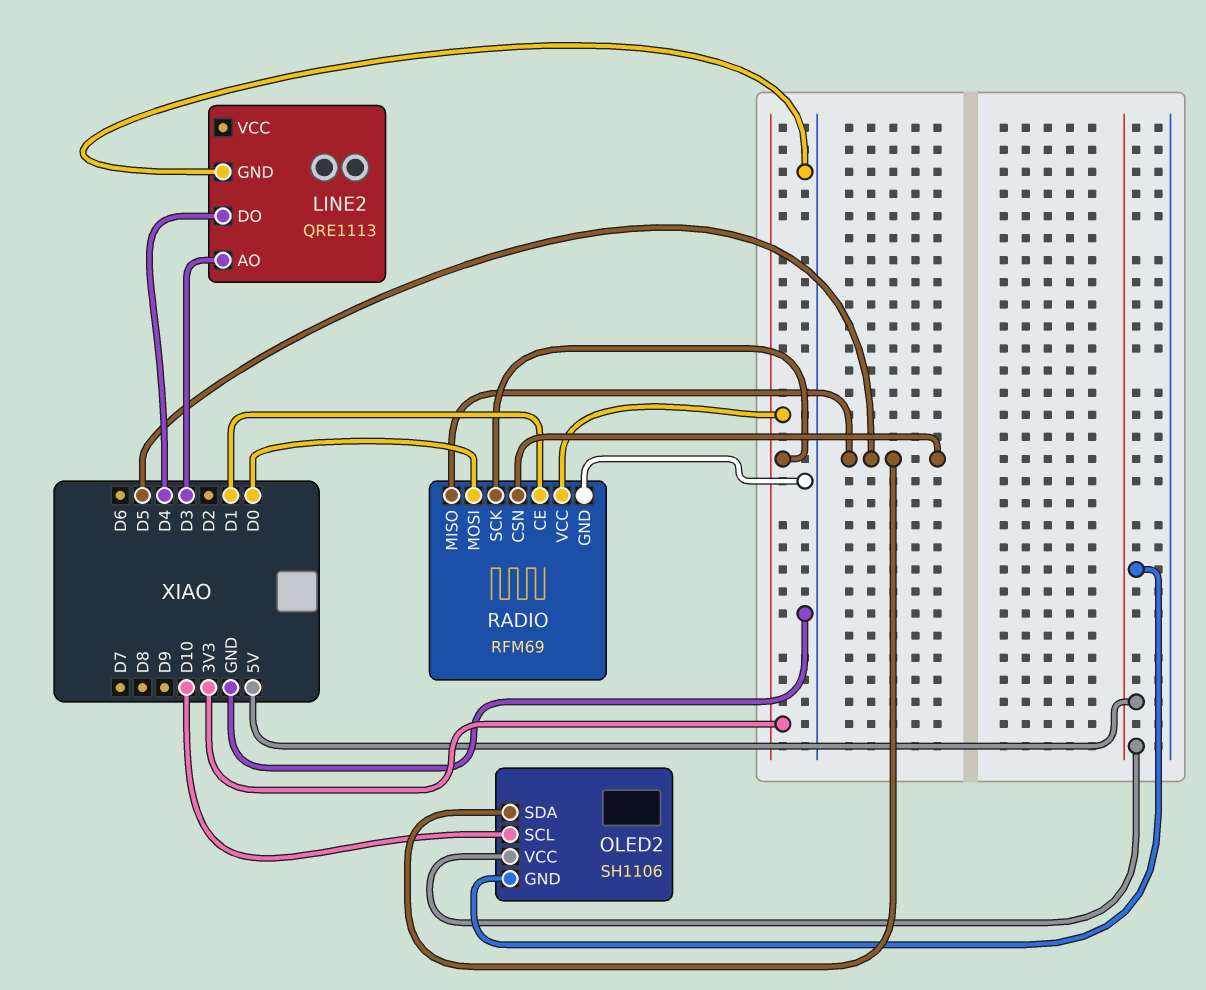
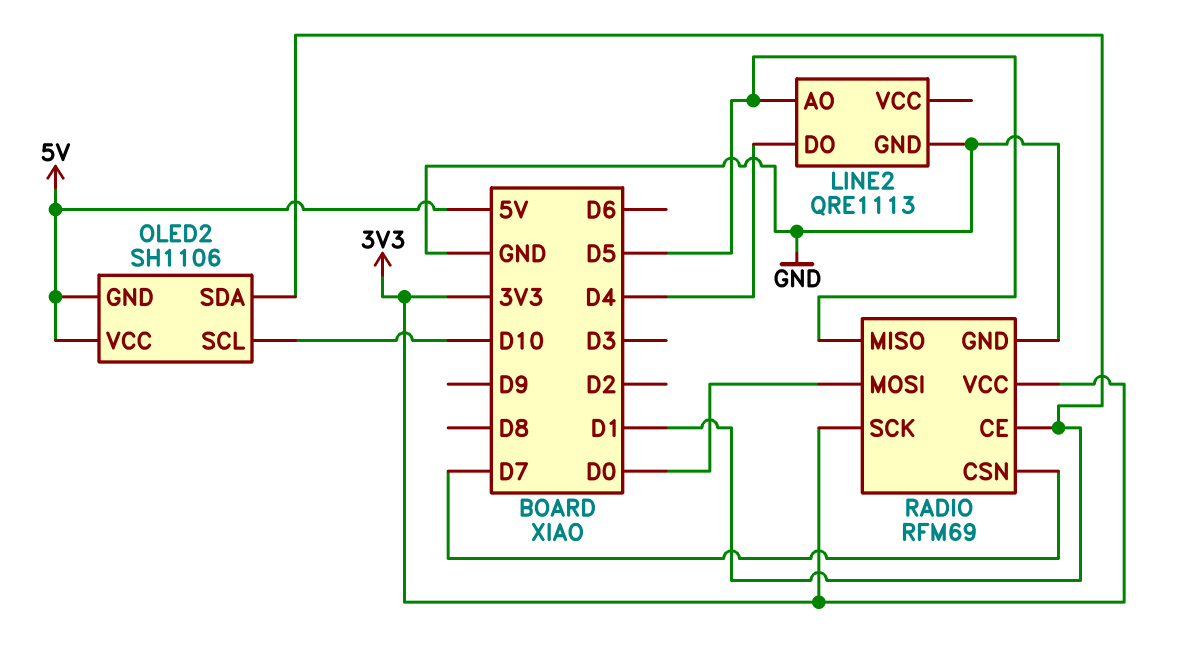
LINE2 pin AO: D3 -> D5
OLED2 pin SDA: D5 -> D1
RADIO pin CSN: D5 -> D7

